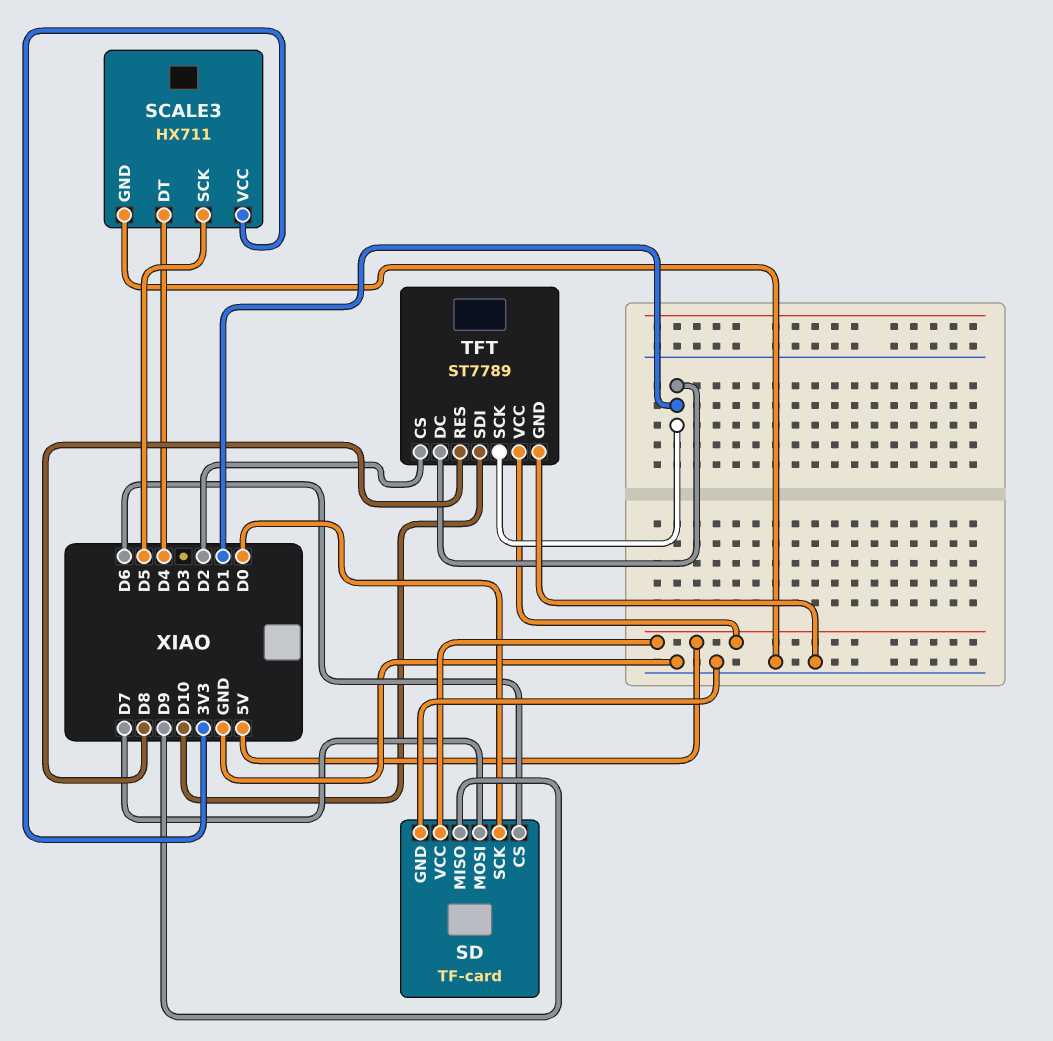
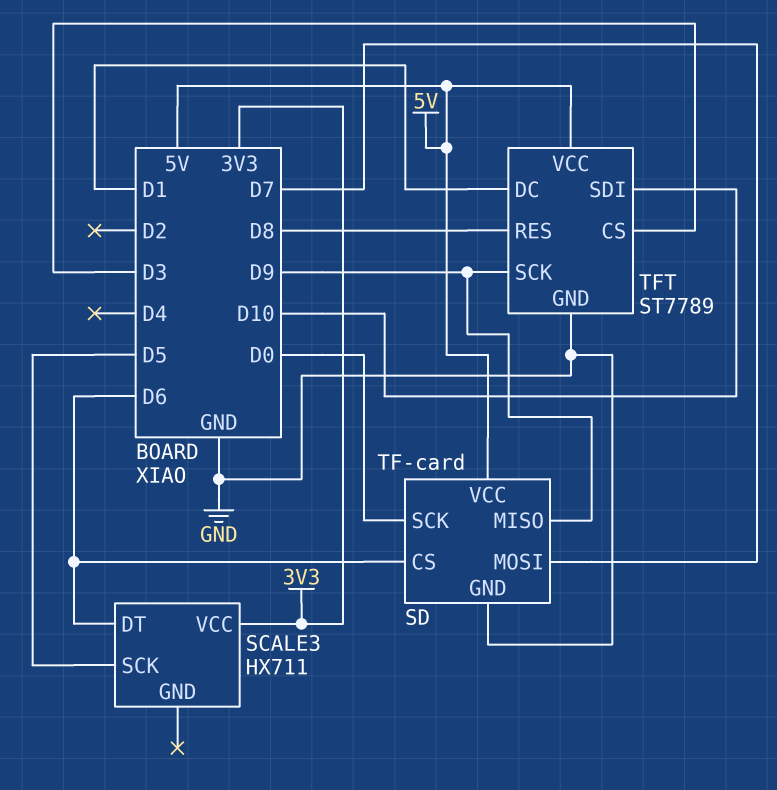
SCALE3 pin DT: D4 -> D6
SCALE3 pin GND: GND -> none
TFT pin CS: D2 -> D3
TFT pin SCK: D1 -> D9

